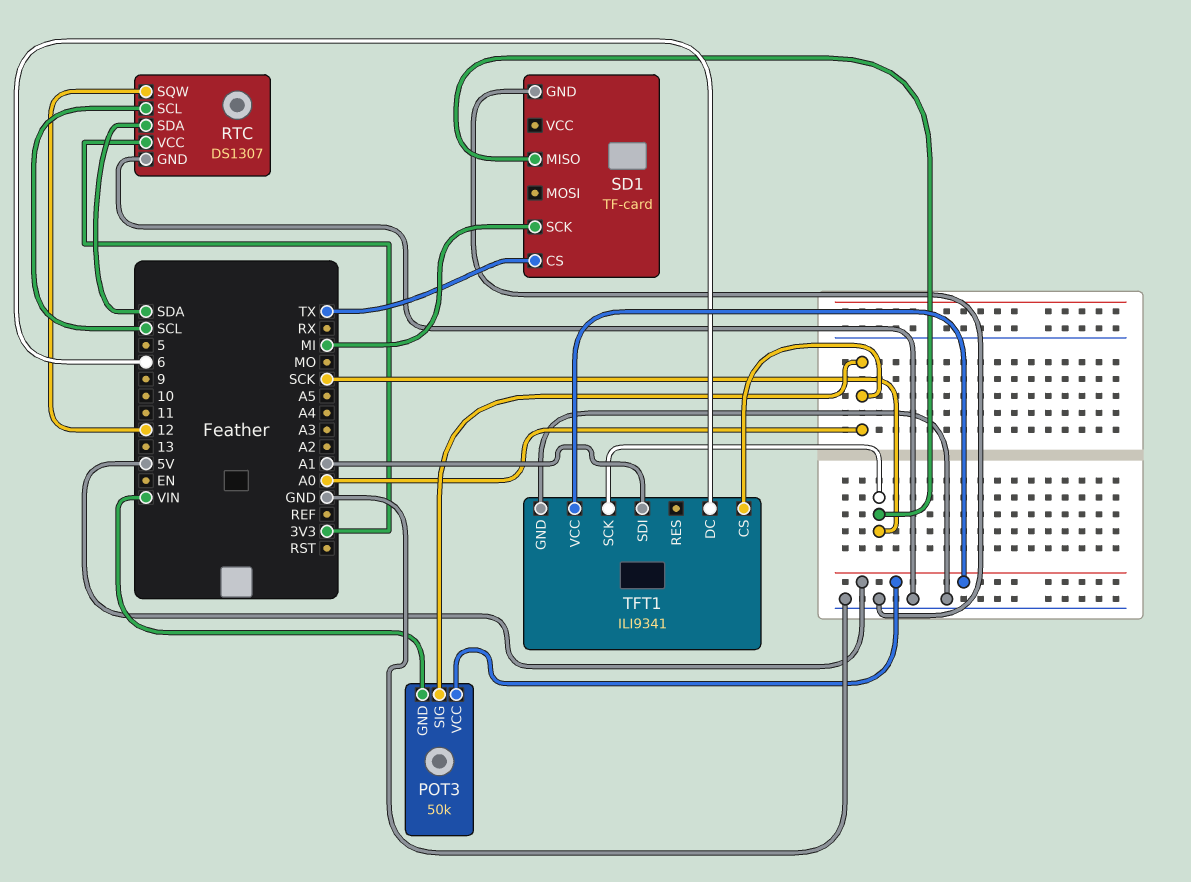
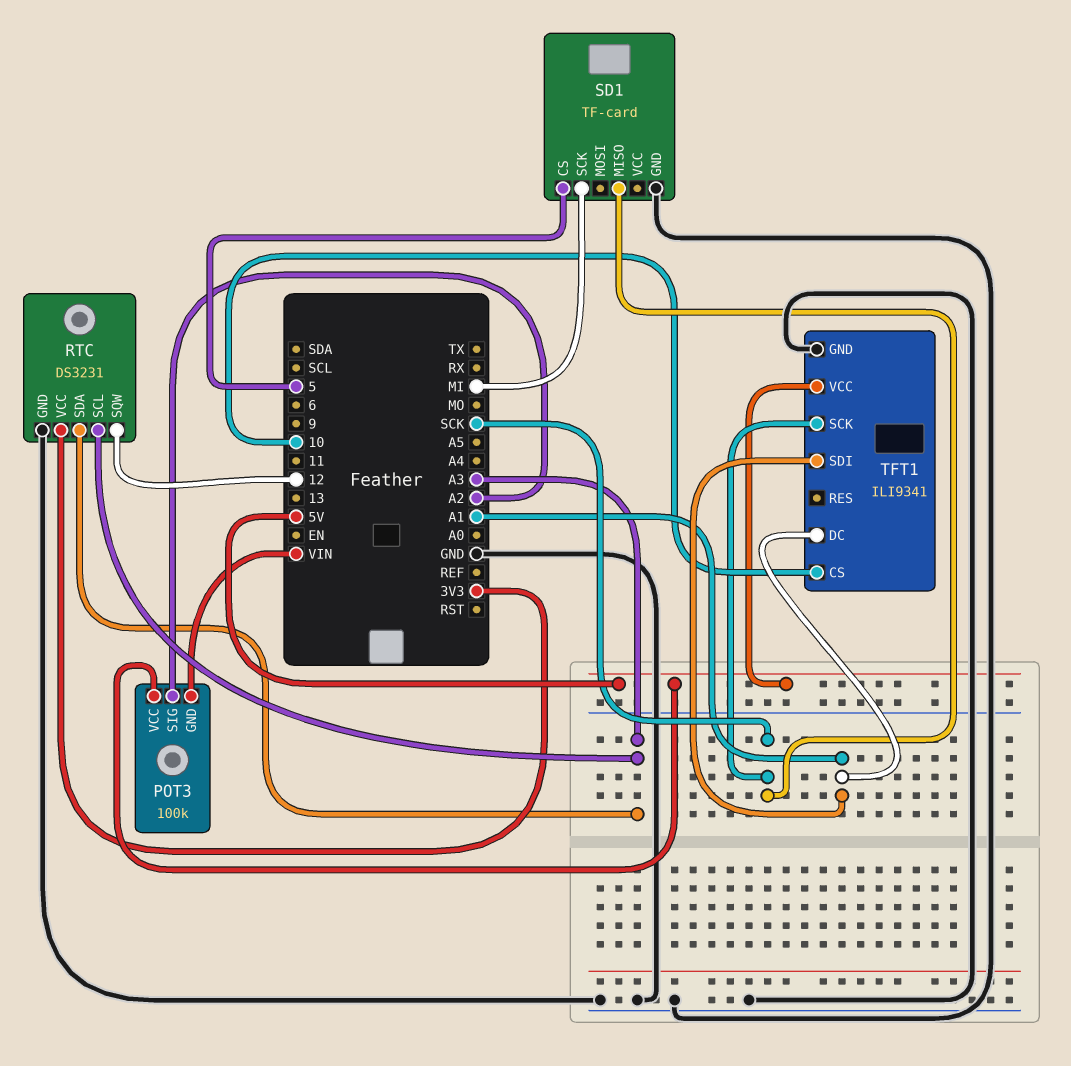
POT3: 50k -> 100k
POT3 pin SIG: A0 -> A2
RTC: DS1307 -> DS3231
RTC pin SCL: SCL -> A3
RTC pin SDA: SDA -> A3
SD1 pin CS: TX -> 5
TFT1 pin CS: A0 -> 10
TFT1 pin DC: 6 -> A1

